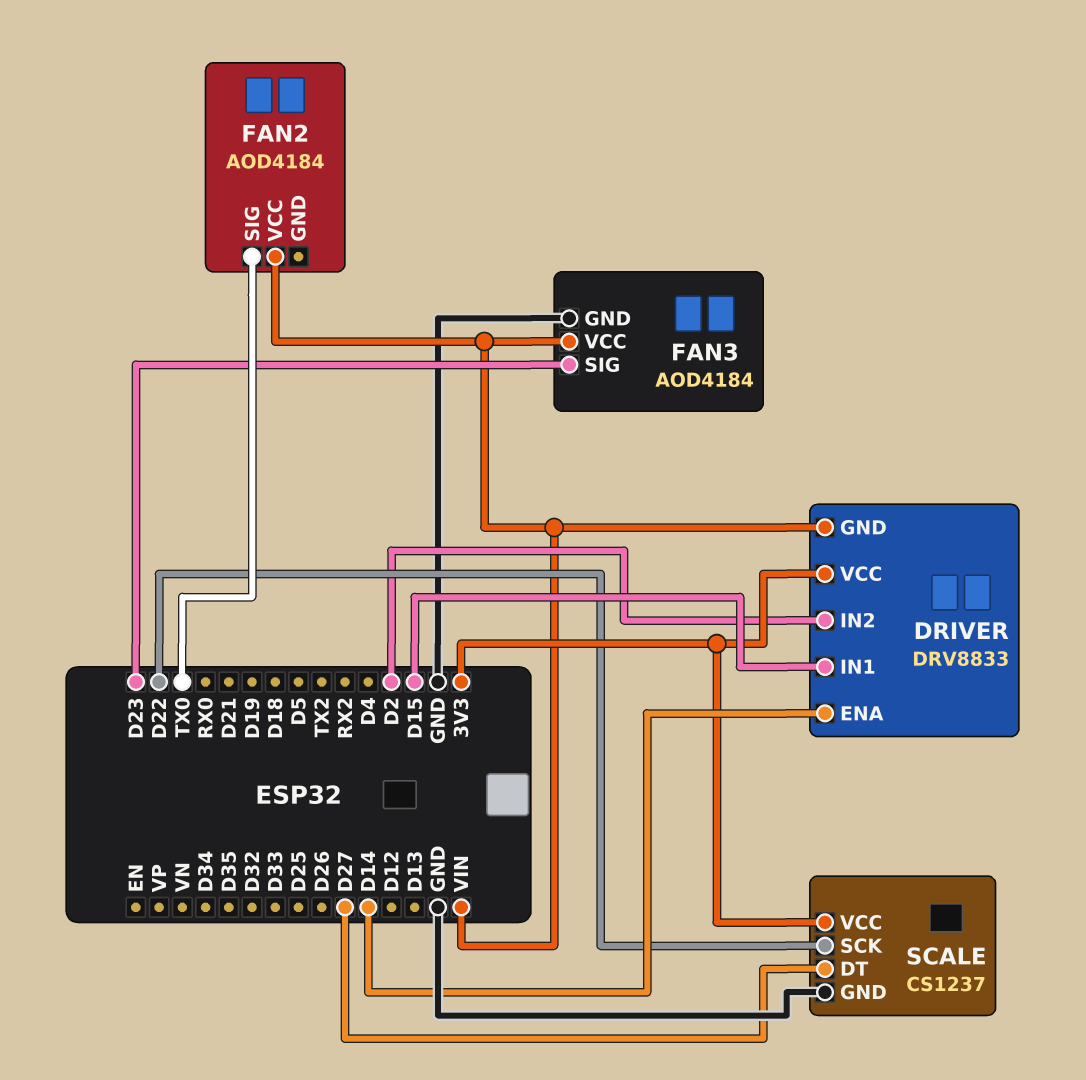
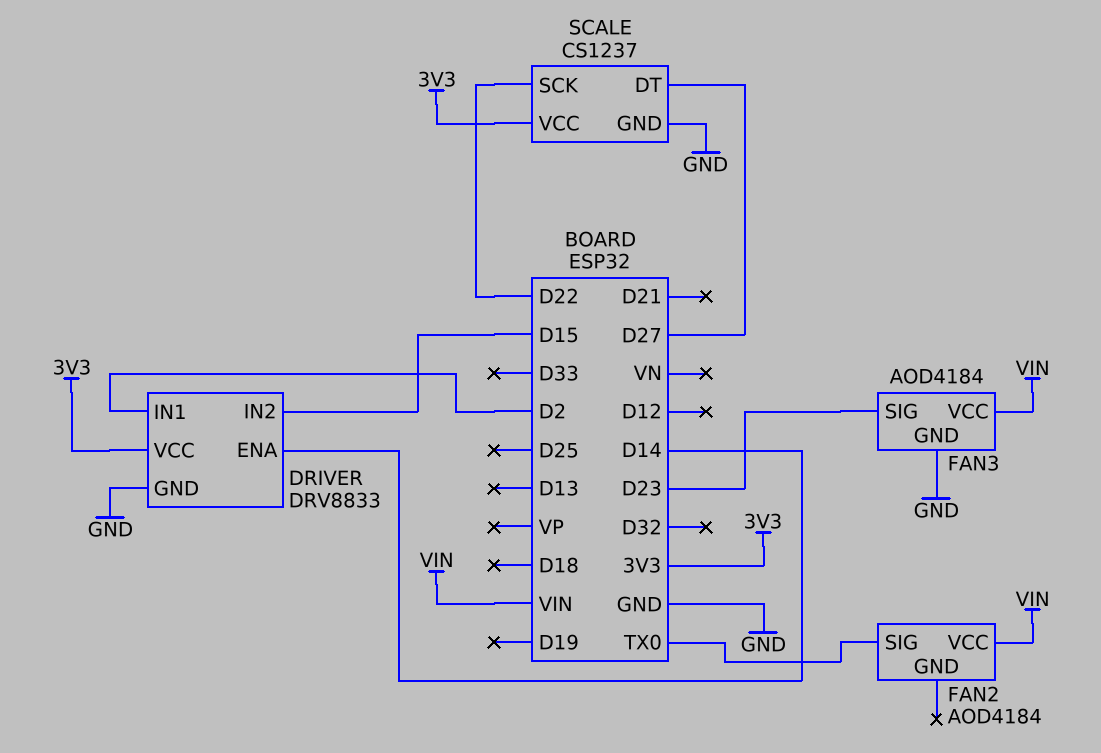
DRIVER pin GND: VIN -> GND
DRIVER pin IN1: D15 -> D2
DRIVER pin IN2: D2 -> D15

